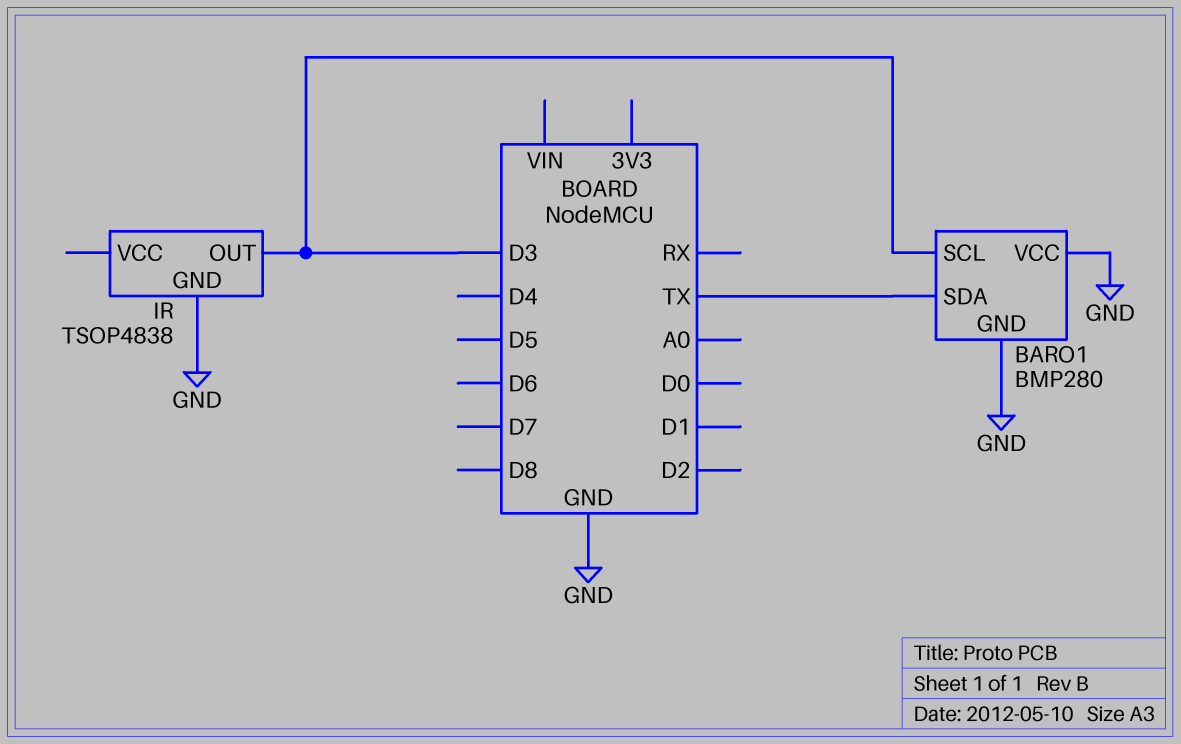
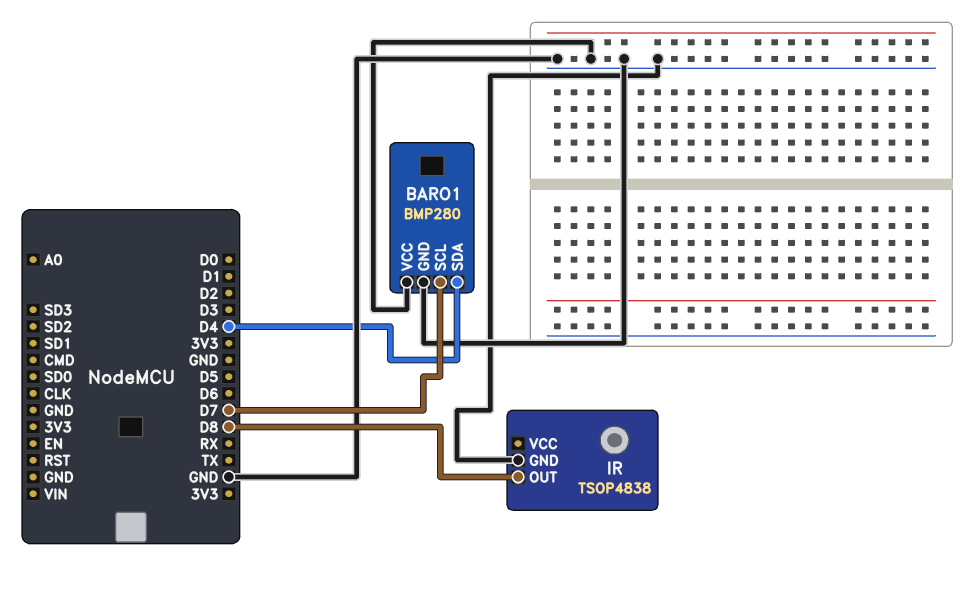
BARO1 pin SCL: D3 -> D7
BARO1 pin SDA: TX -> D4
IR pin OUT: D3 -> D8

